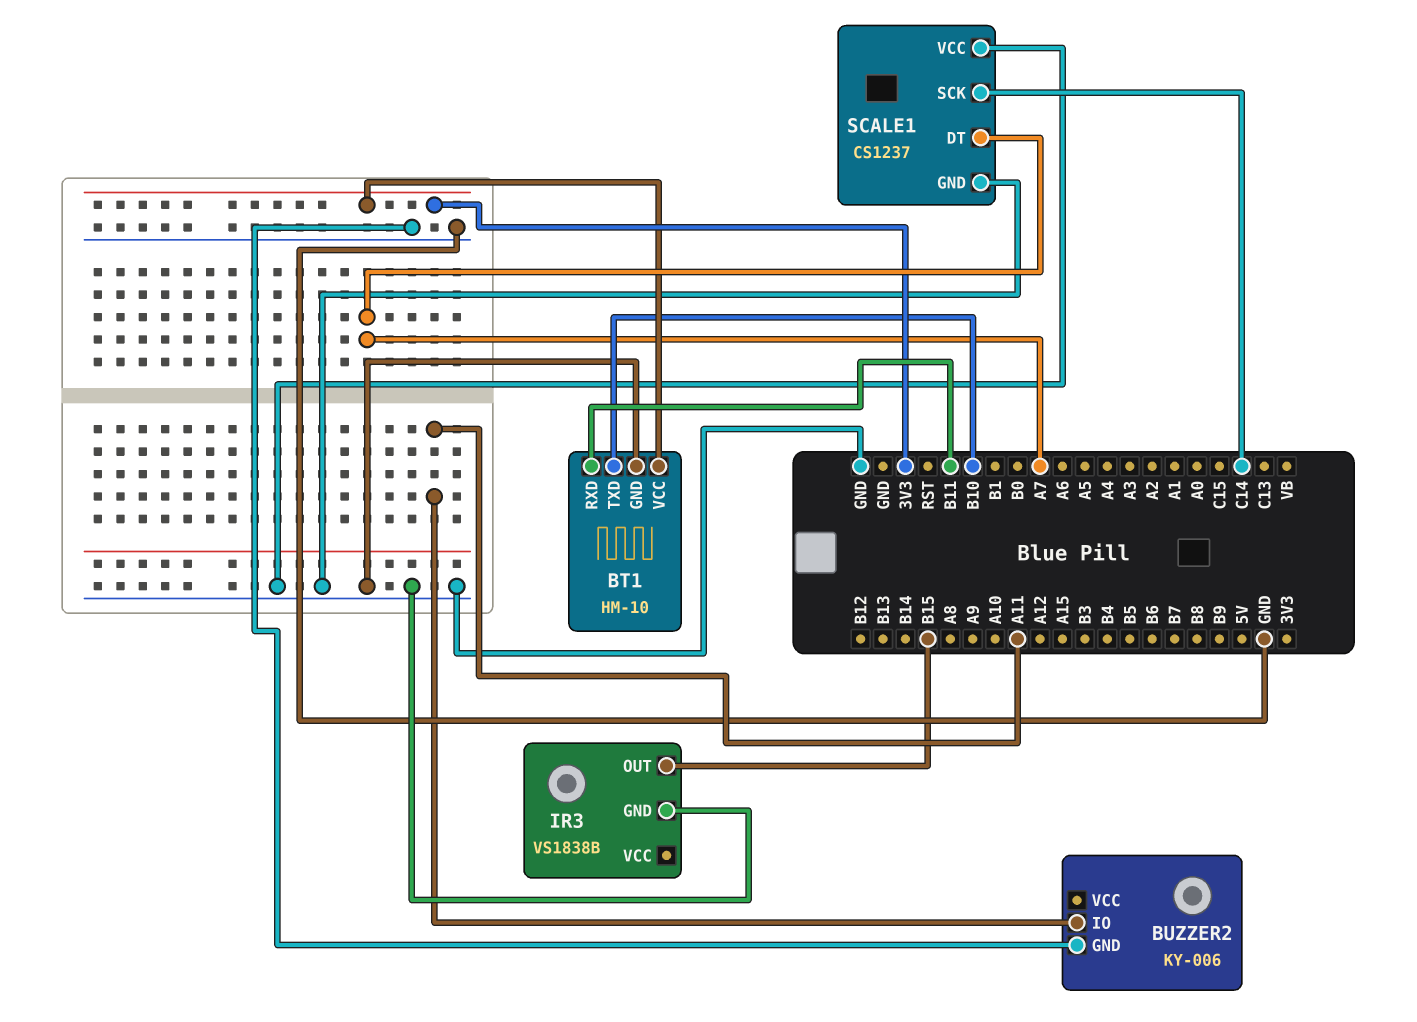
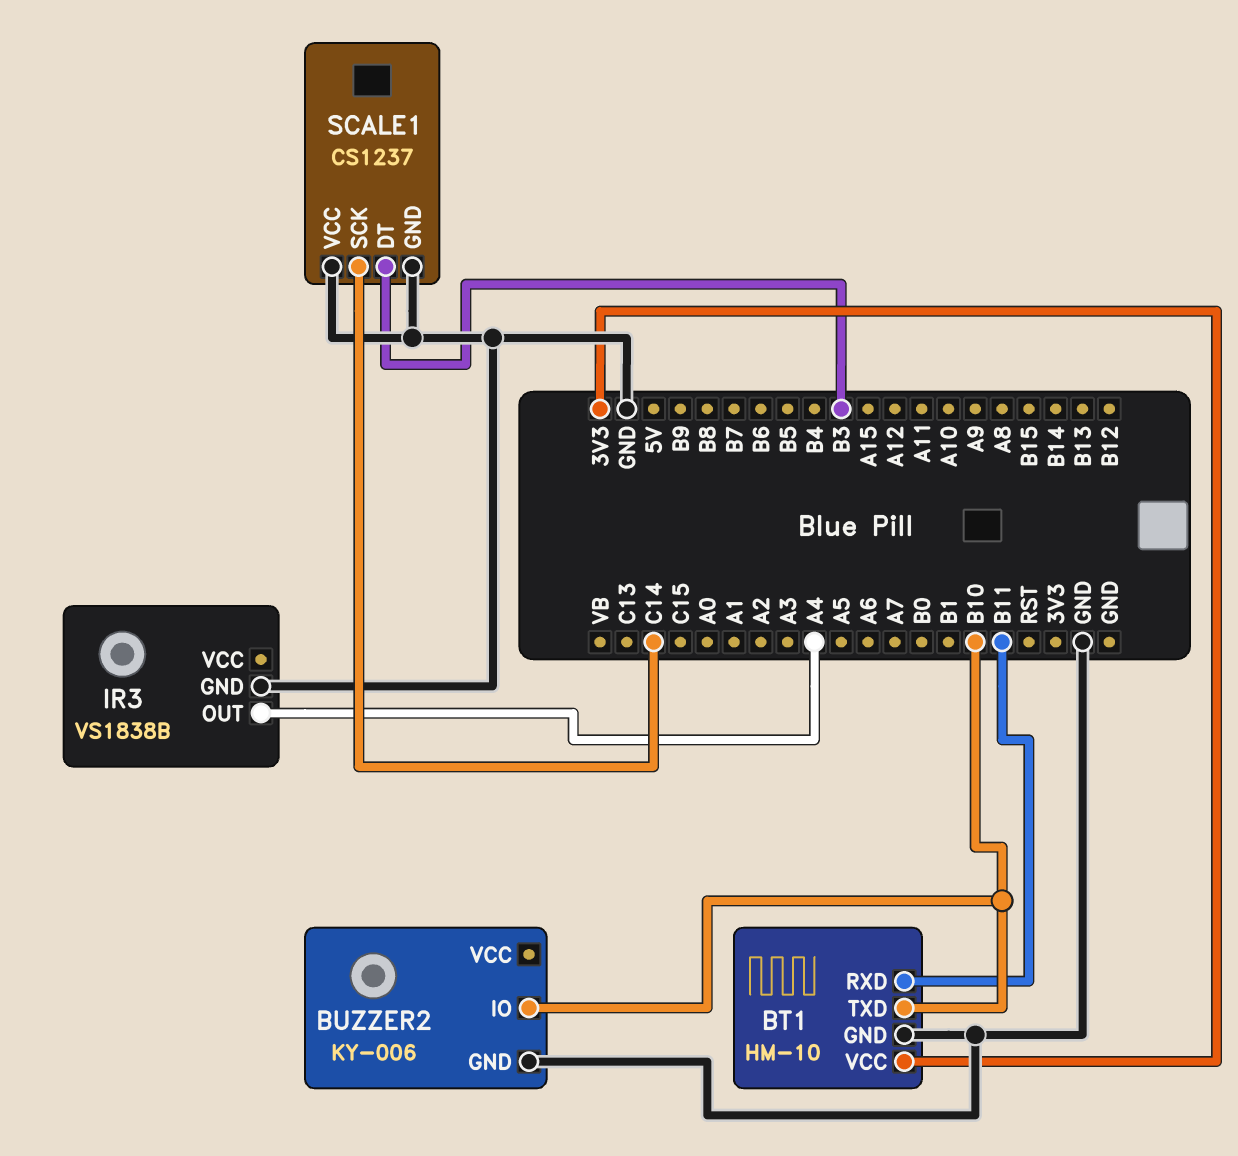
BUZZER2 pin IO: A11 -> B10
IR3 pin OUT: B15 -> A4
SCALE1 pin DT: A7 -> B3

